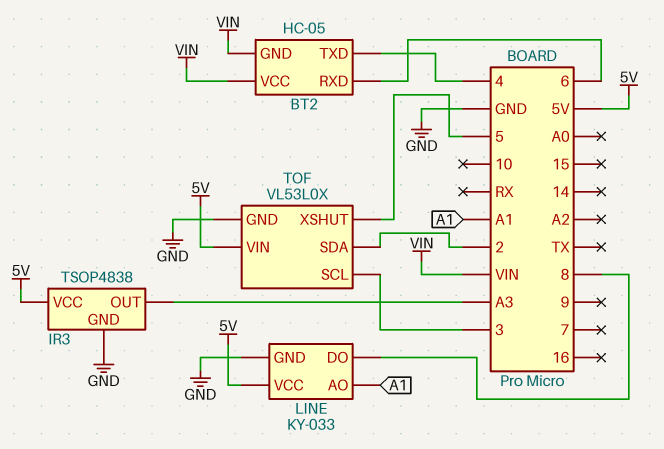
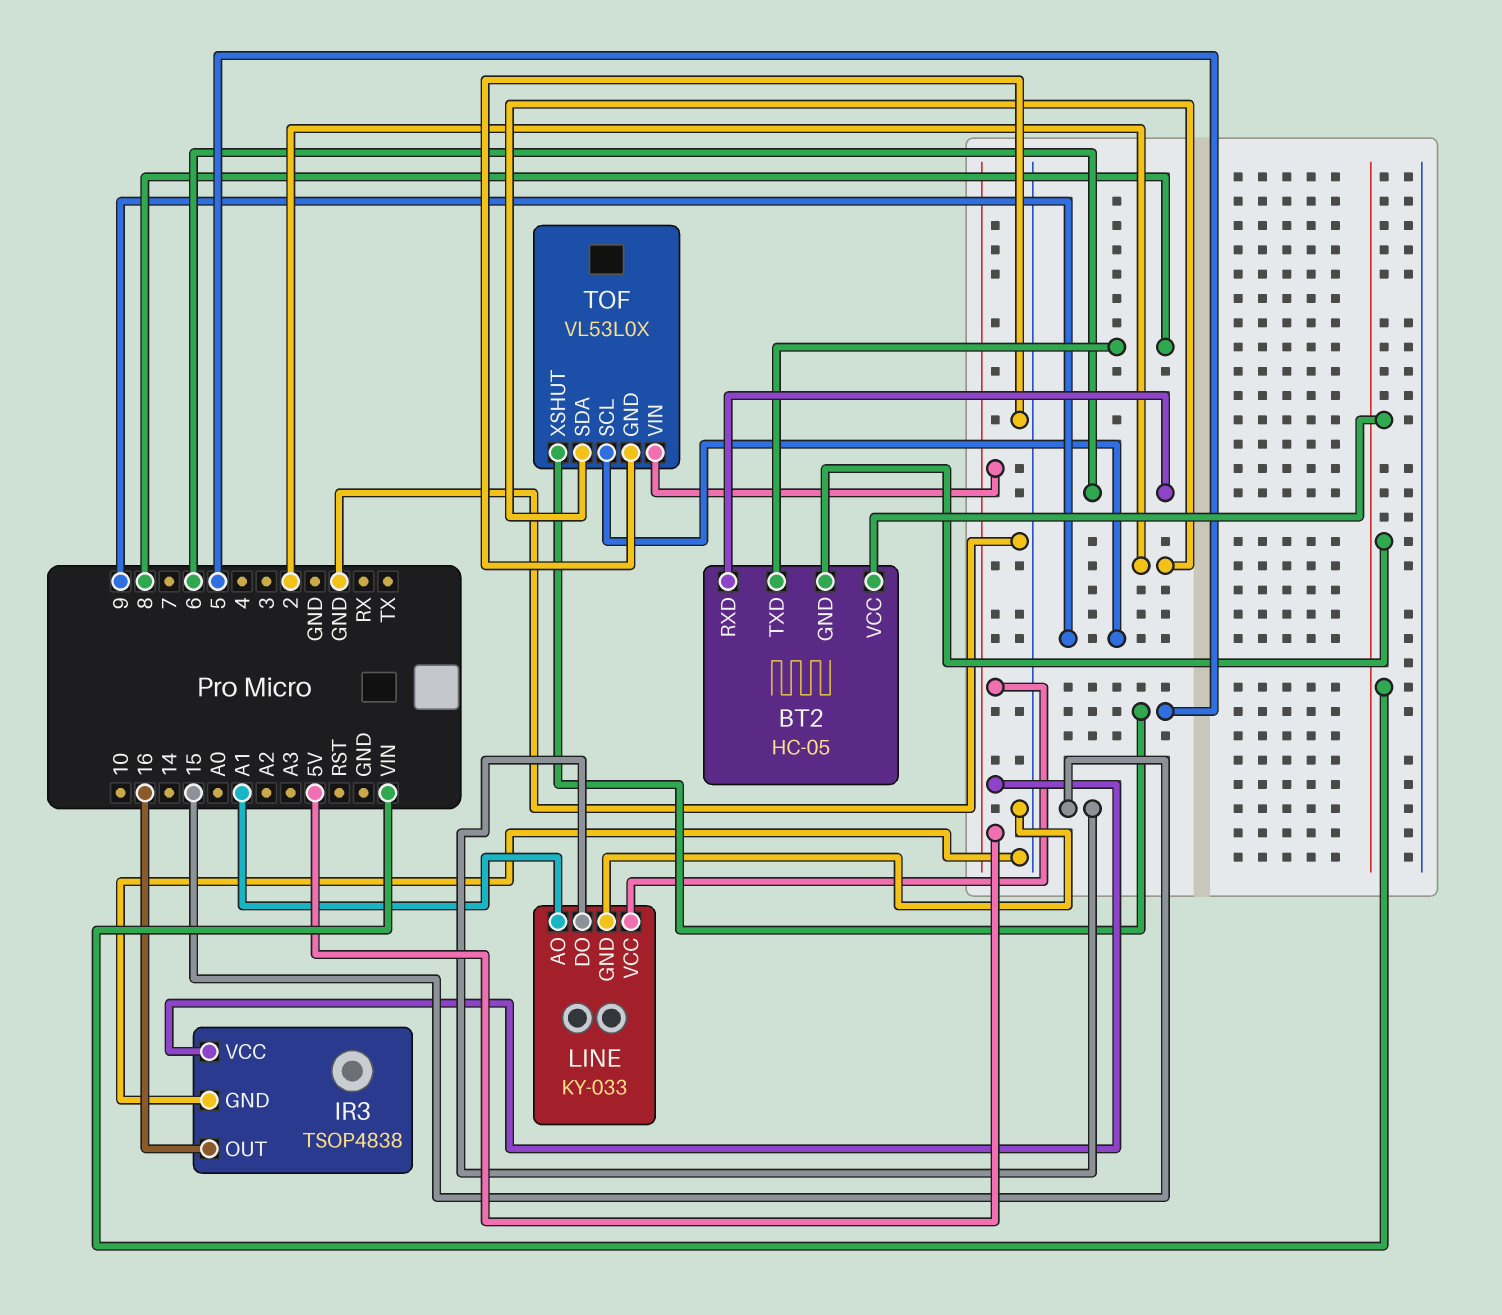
BT2 pin TXD: 4 -> 8
IR3 pin OUT: A3 -> 16
LINE pin DO: 8 -> 15
TOF pin SCL: 3 -> 9

